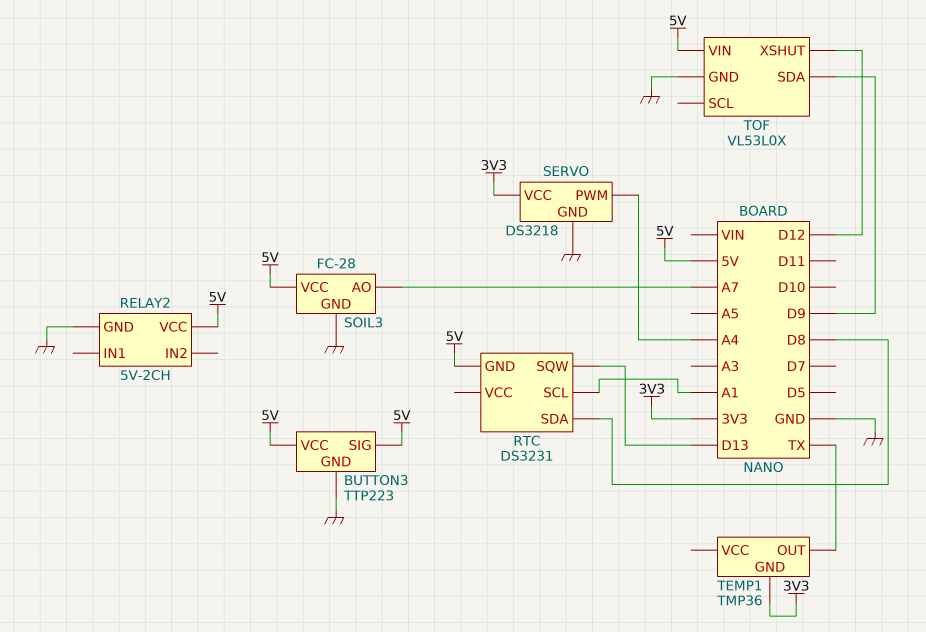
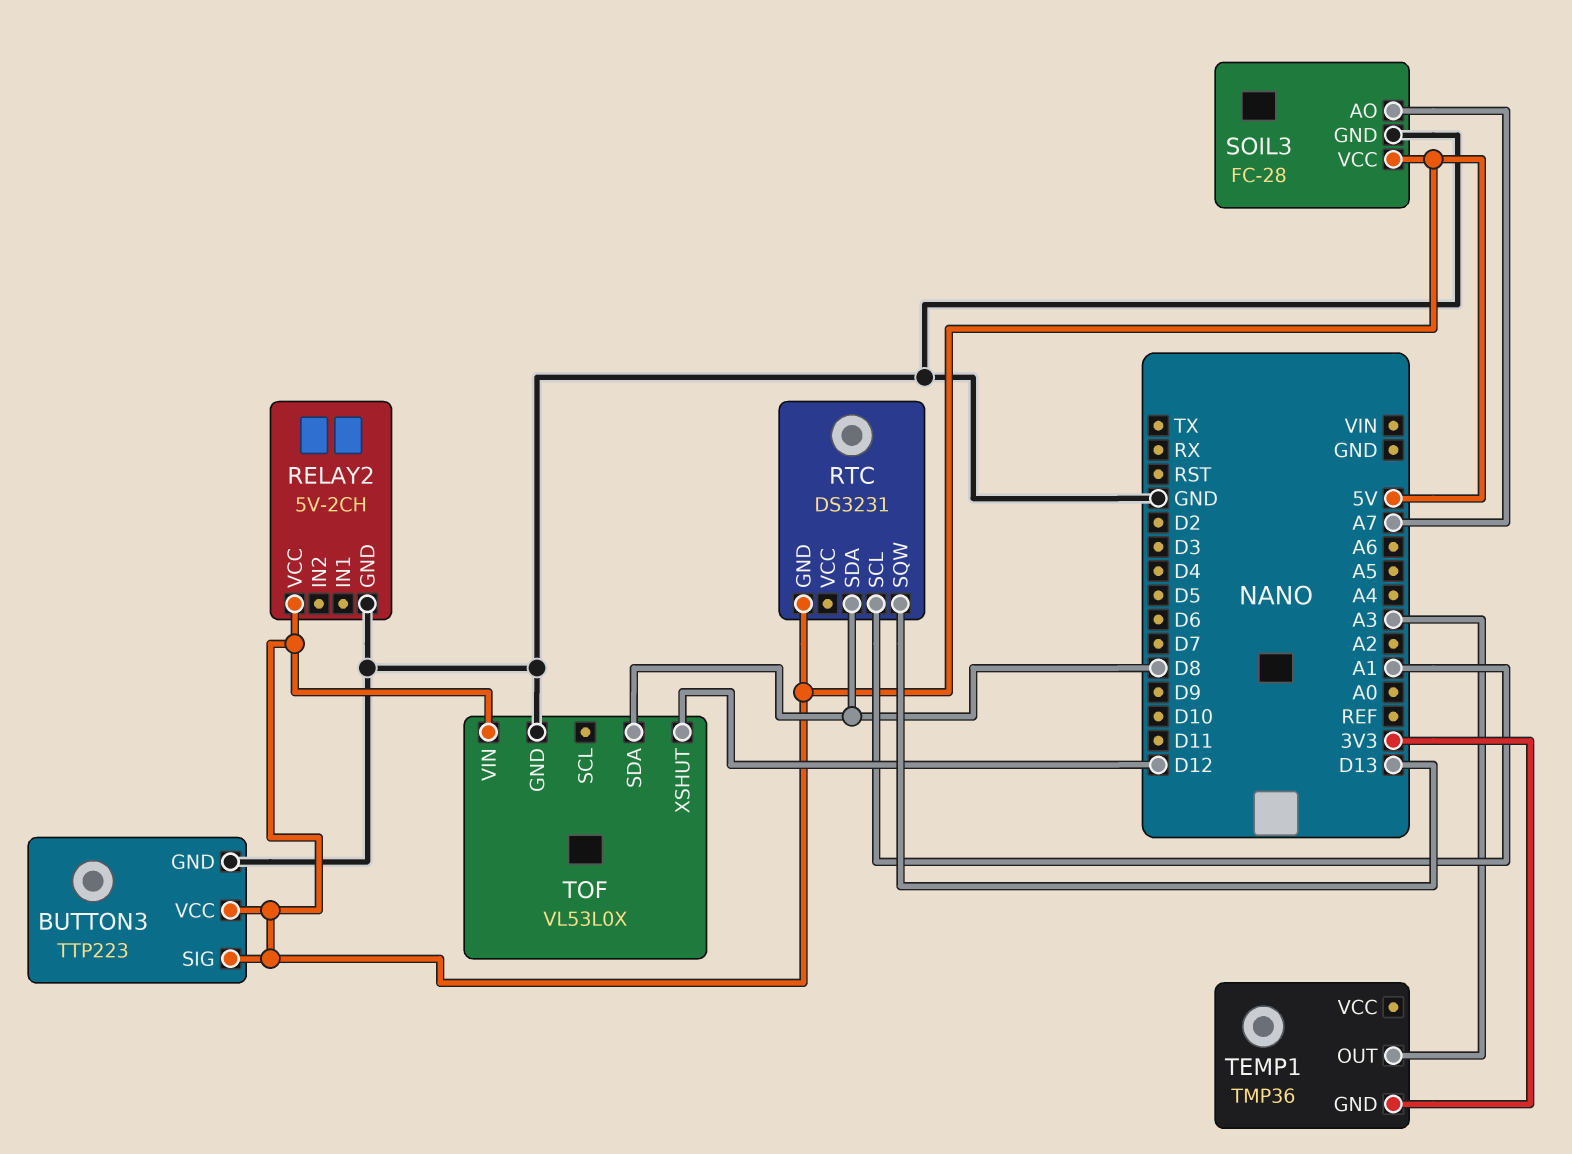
SERVO: DS3218 -> none
SERVO pin GND: GND -> none
SERVO pin PWM: A4 -> none
SERVO pin VCC: 3V3 -> none
TEMP1 pin OUT: TX -> A3
TOF pin SDA: D9 -> D8

